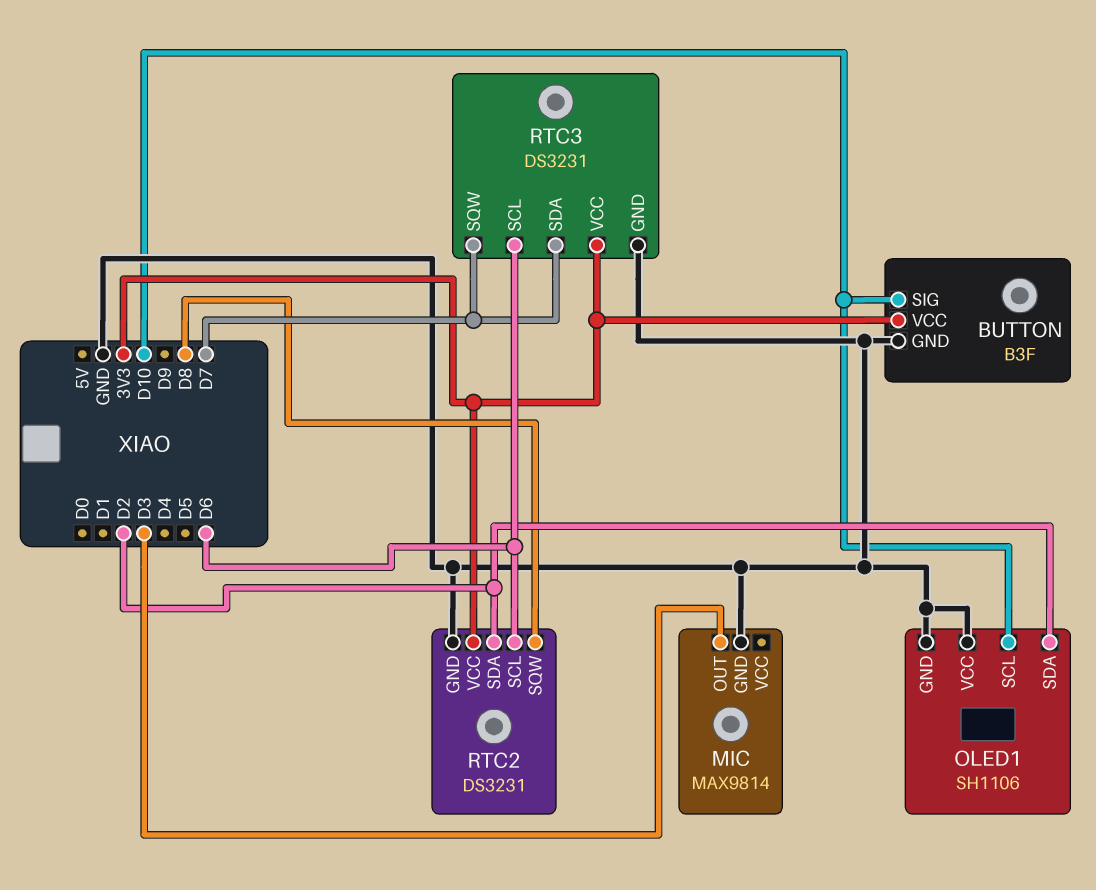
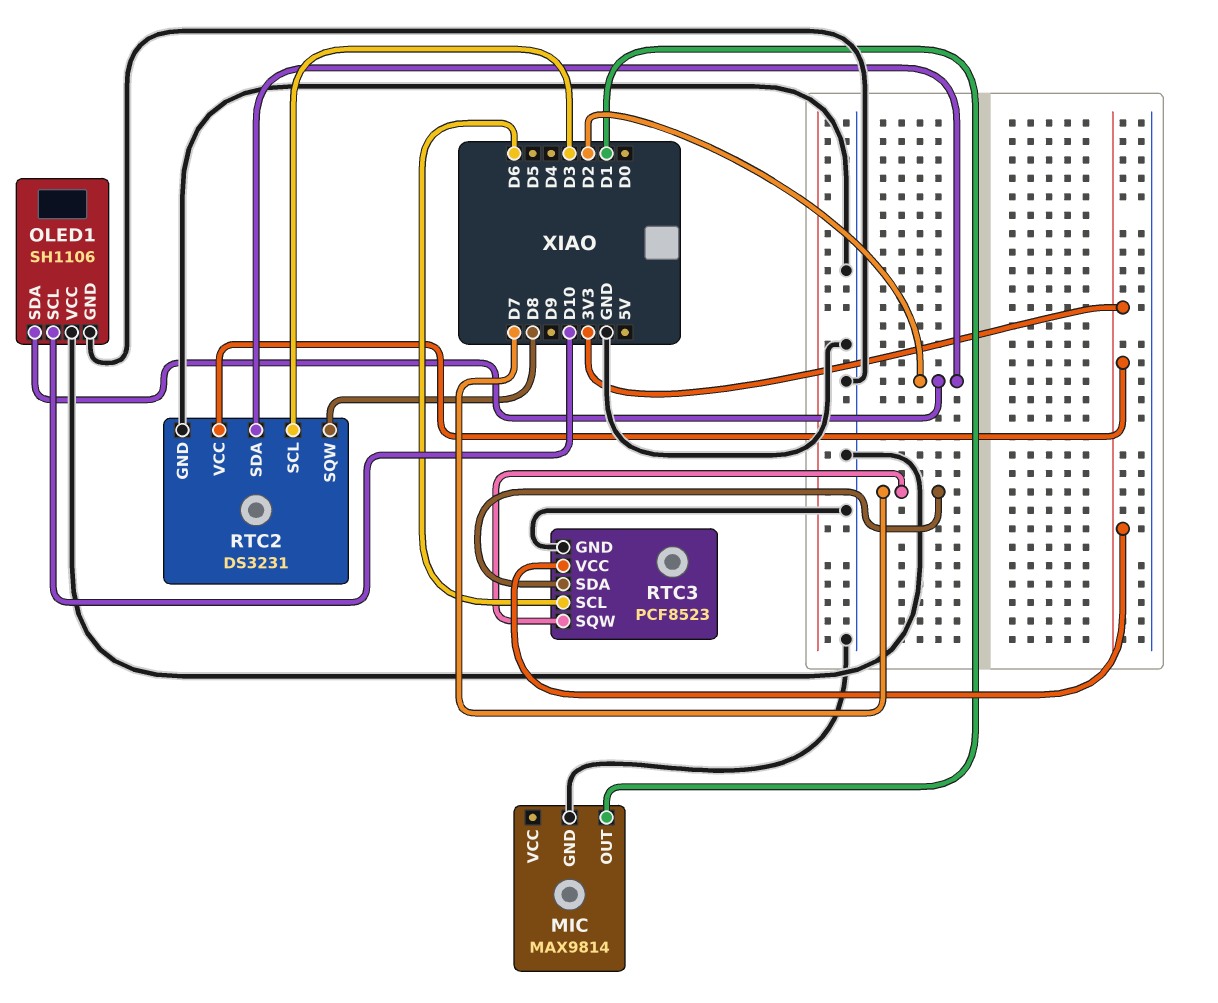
BUTTON: B3F -> none
BUTTON pin GND: GND -> none
BUTTON pin SIG: D10 -> none
BUTTON pin VCC: 3V3 -> none
MIC pin OUT: D3 -> D1
RTC2 pin SCL: D6 -> D3
RTC3: DS3231 -> PCF8523

